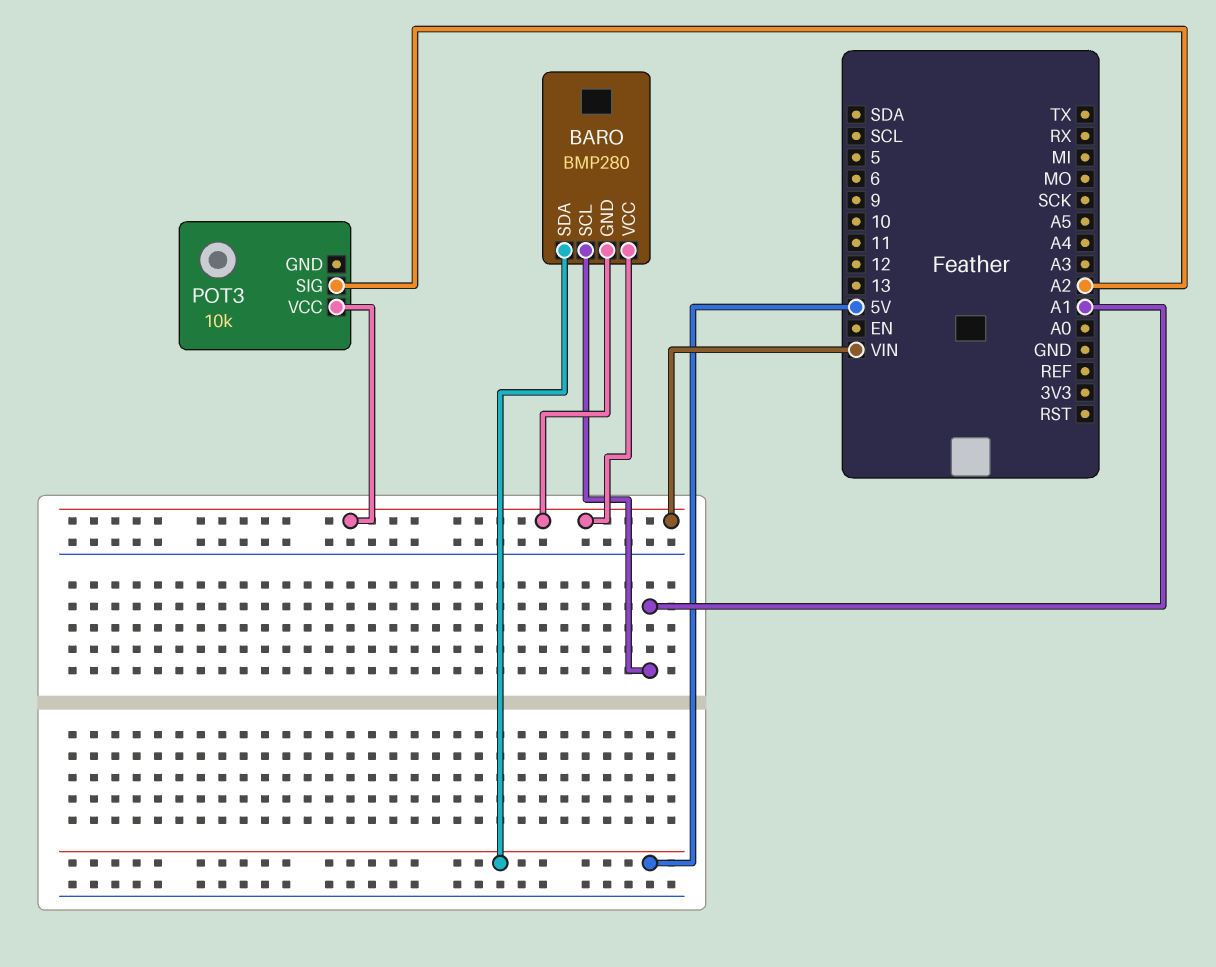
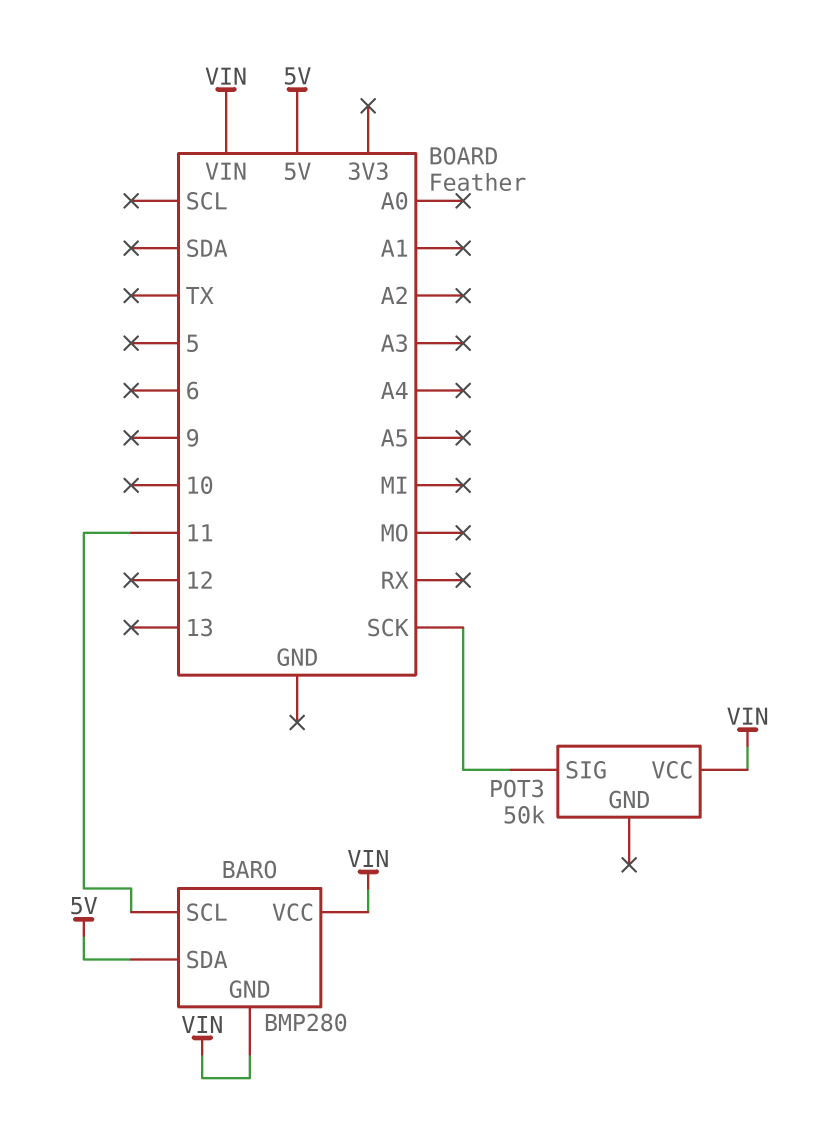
BARO pin SCL: A1 -> 11
POT3: 10k -> 50k
POT3 pin SIG: A2 -> SCK

